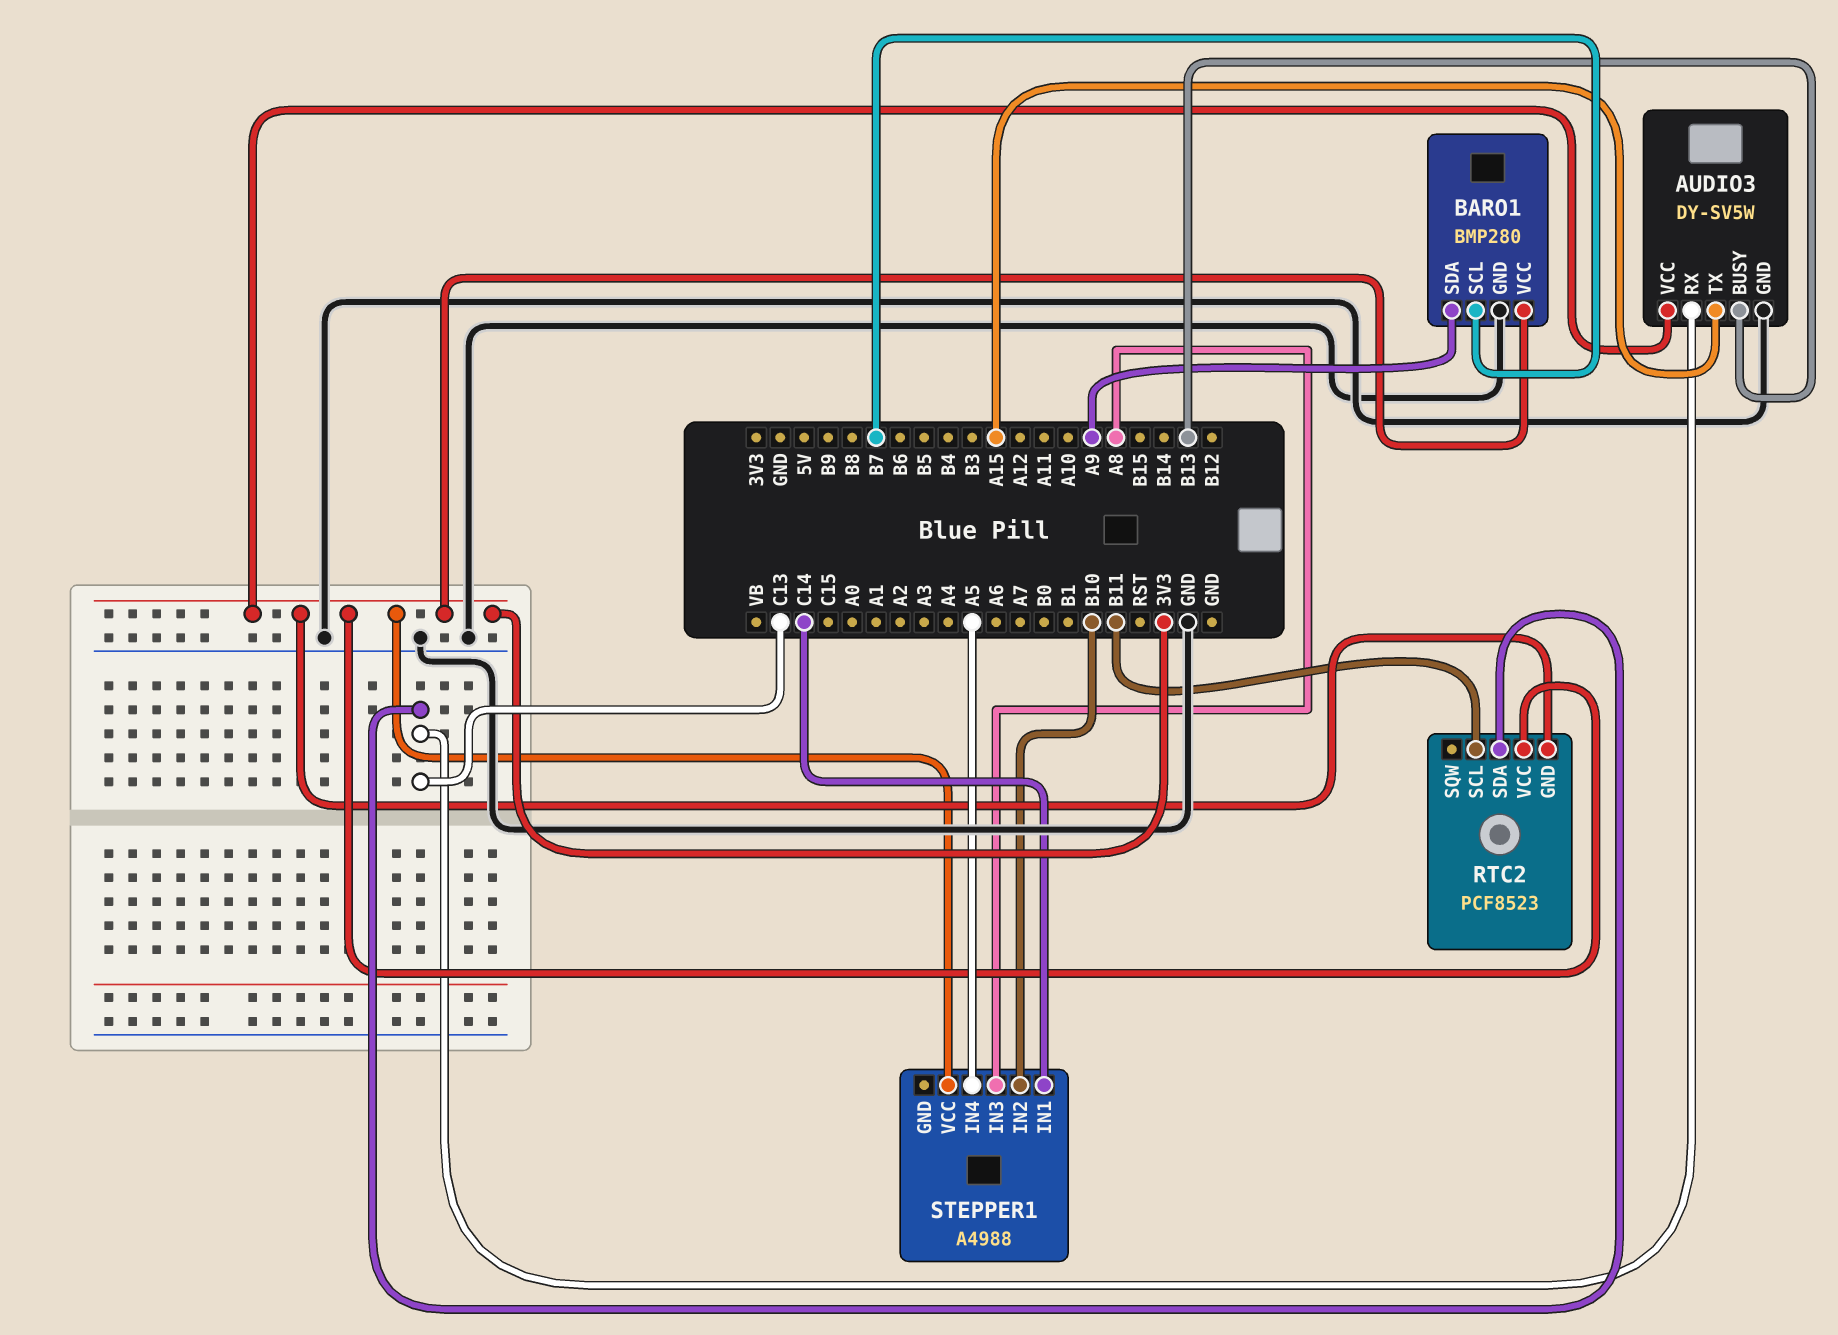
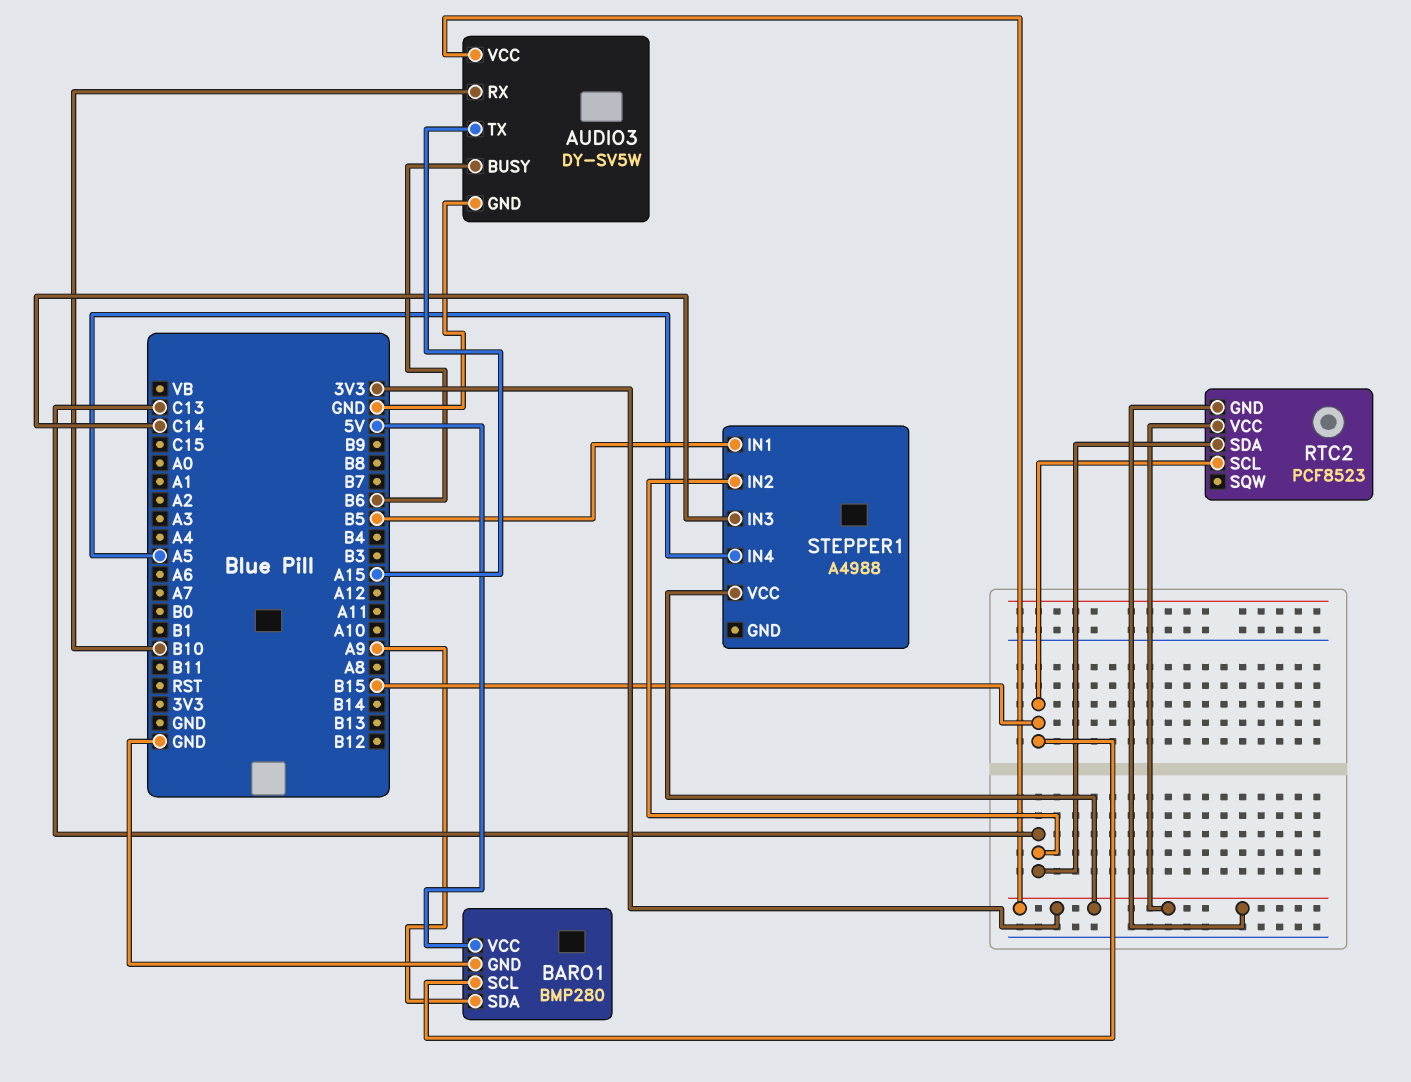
AUDIO3 pin BUSY: B13 -> B6
AUDIO3 pin RX: C13 -> B10
BARO1 pin SCL: B7 -> B15
BARO1 pin VCC: 3V3 -> 5V
RTC2 pin SCL: B11 -> B15
STEPPER1 pin IN1: C14 -> B5
STEPPER1 pin IN2: B10 -> C13
STEPPER1 pin IN3: A8 -> C14

